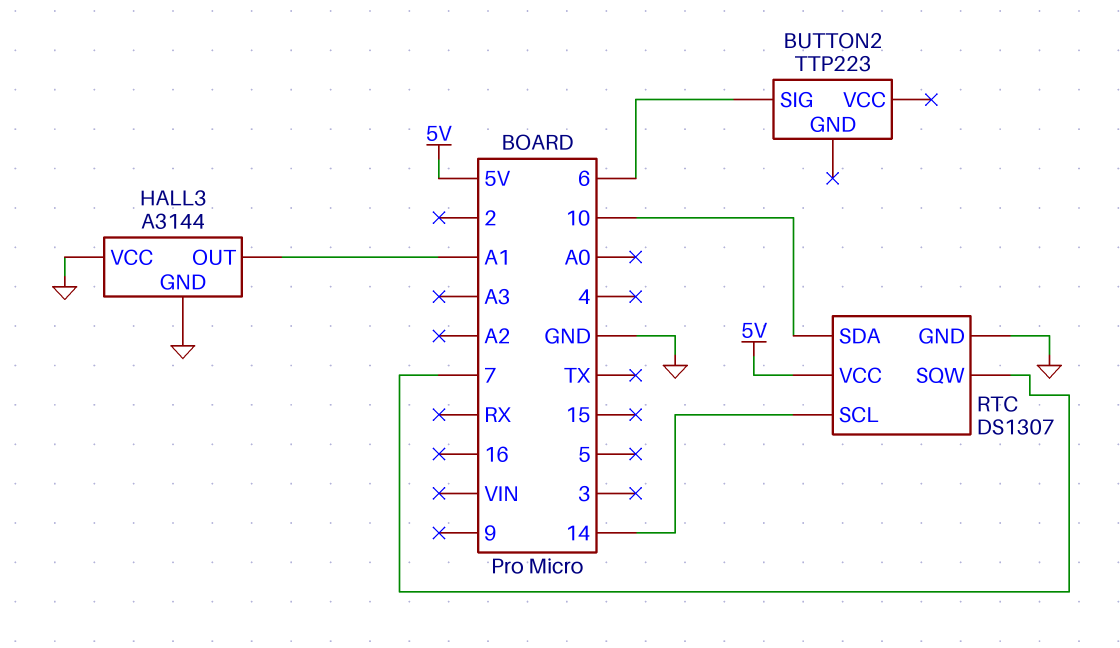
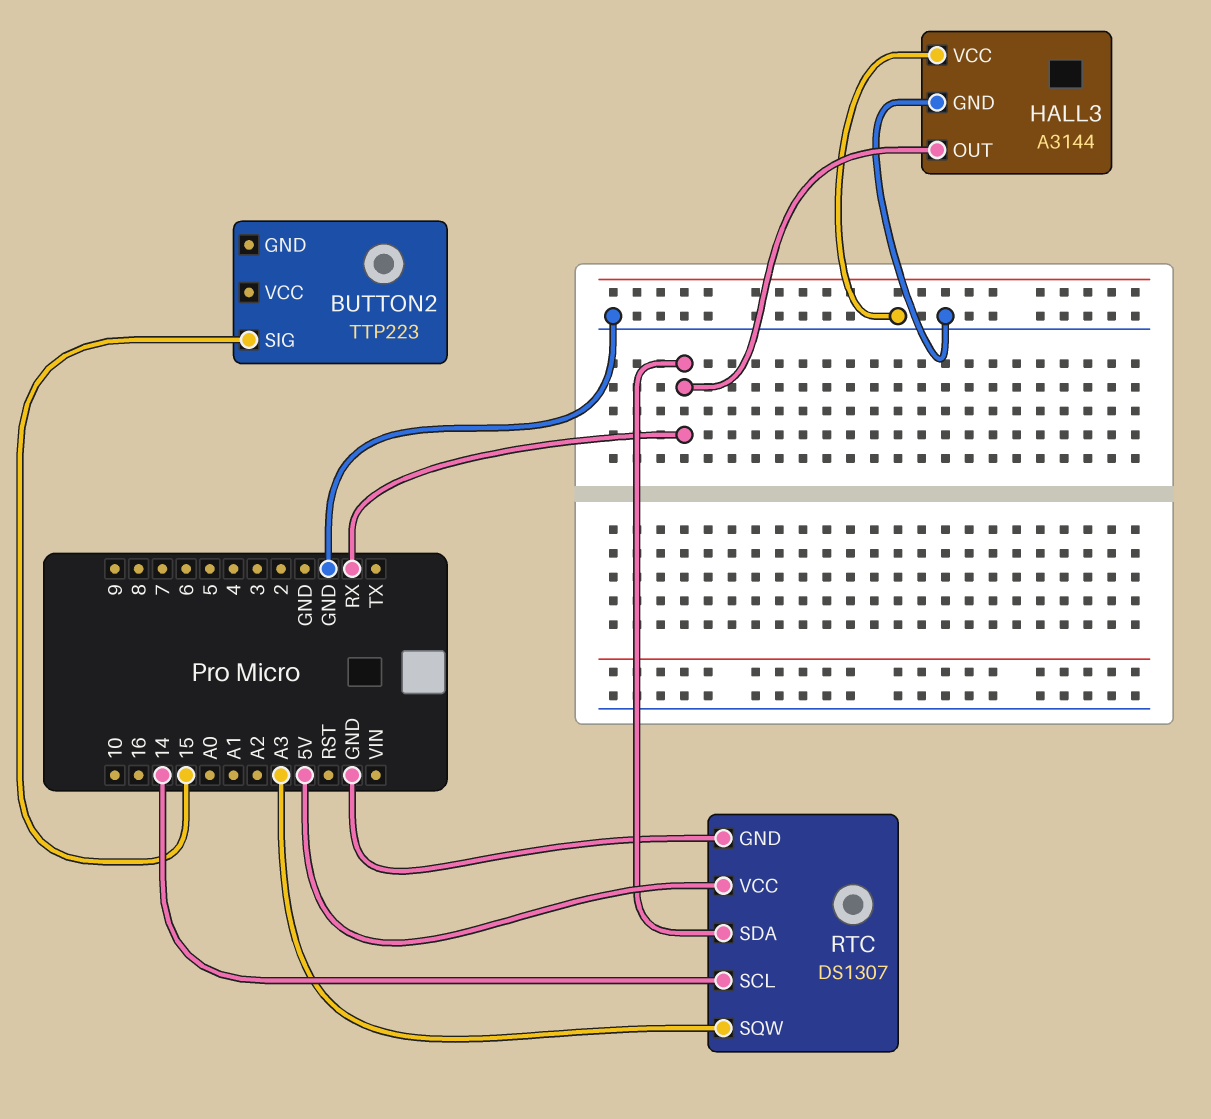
BUTTON2 pin SIG: 6 -> 15
HALL3 pin OUT: A1 -> RX
RTC pin SDA: 10 -> RX
RTC pin SQW: 7 -> A3

